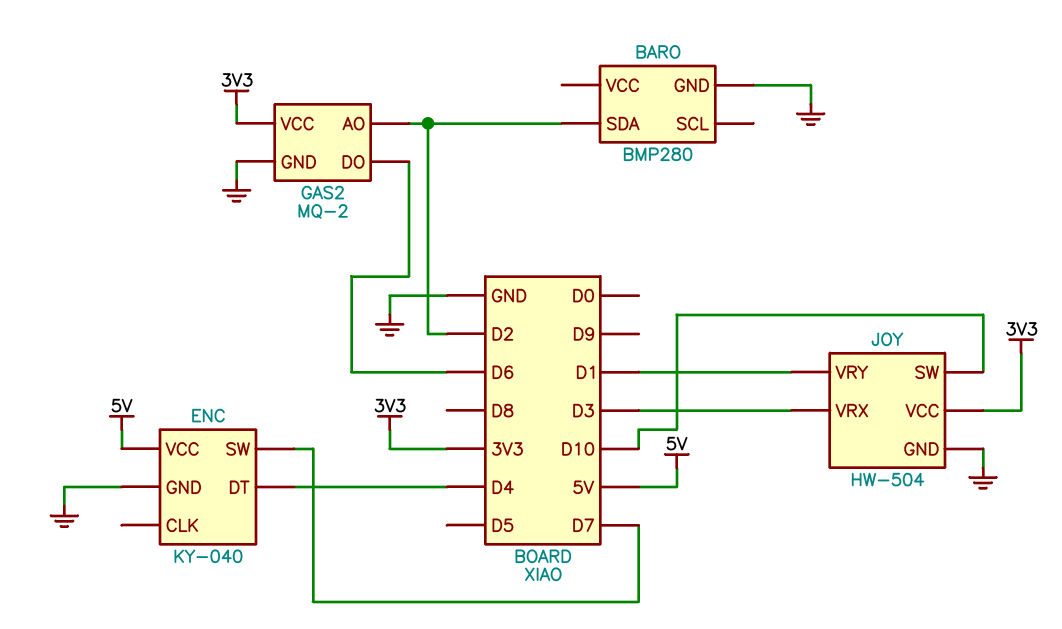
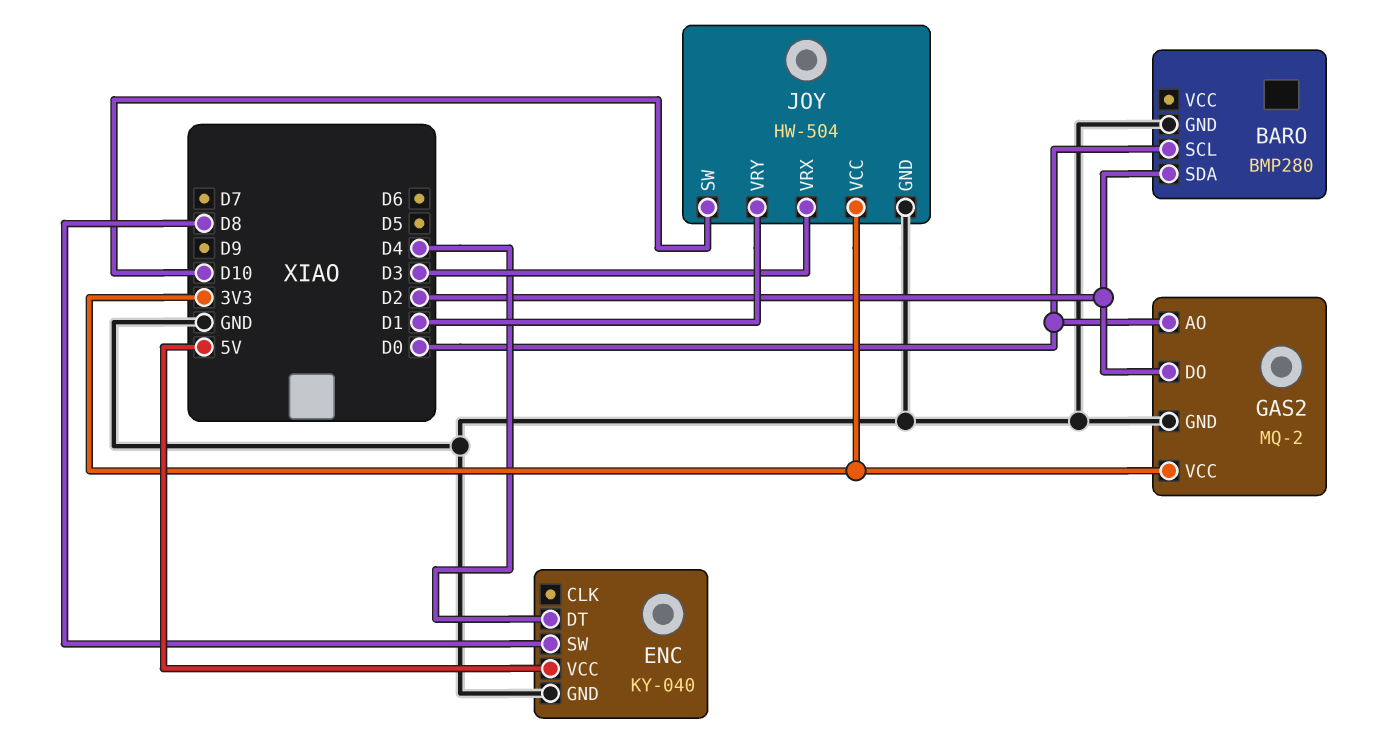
BARO pin SCL: none -> D0
ENC pin SW: D7 -> D8
GAS2 pin AO: D2 -> D0
GAS2 pin DO: D6 -> D2

